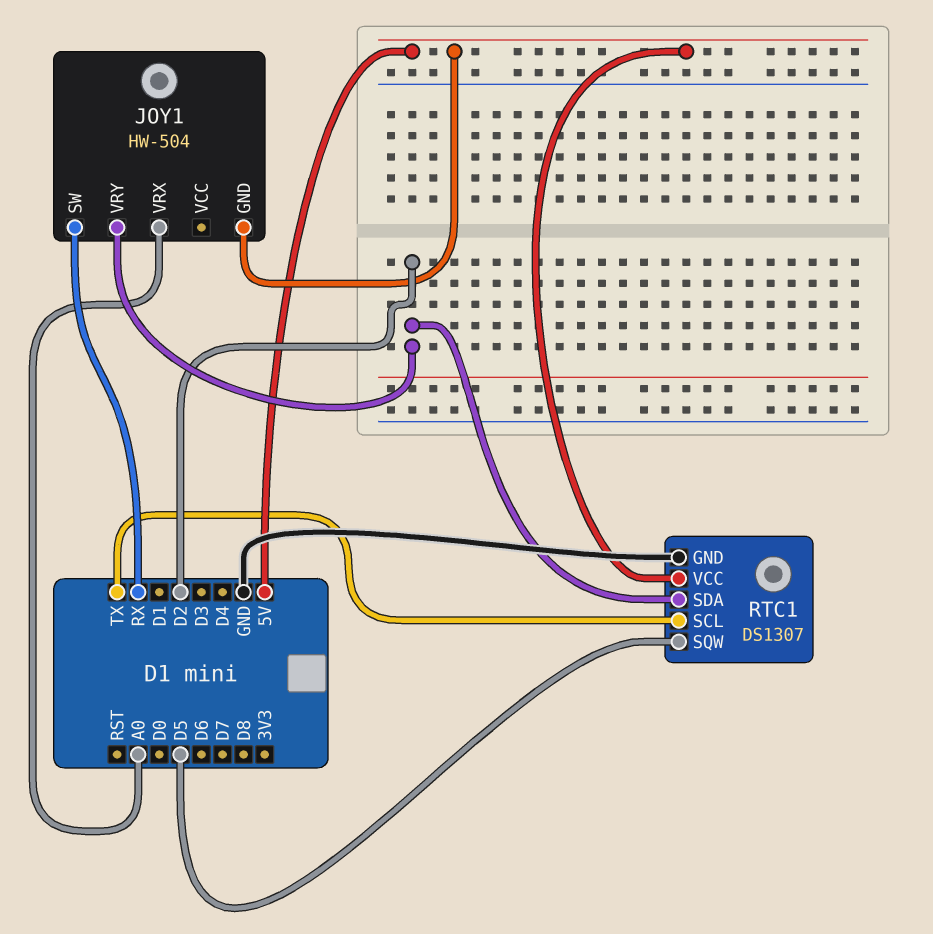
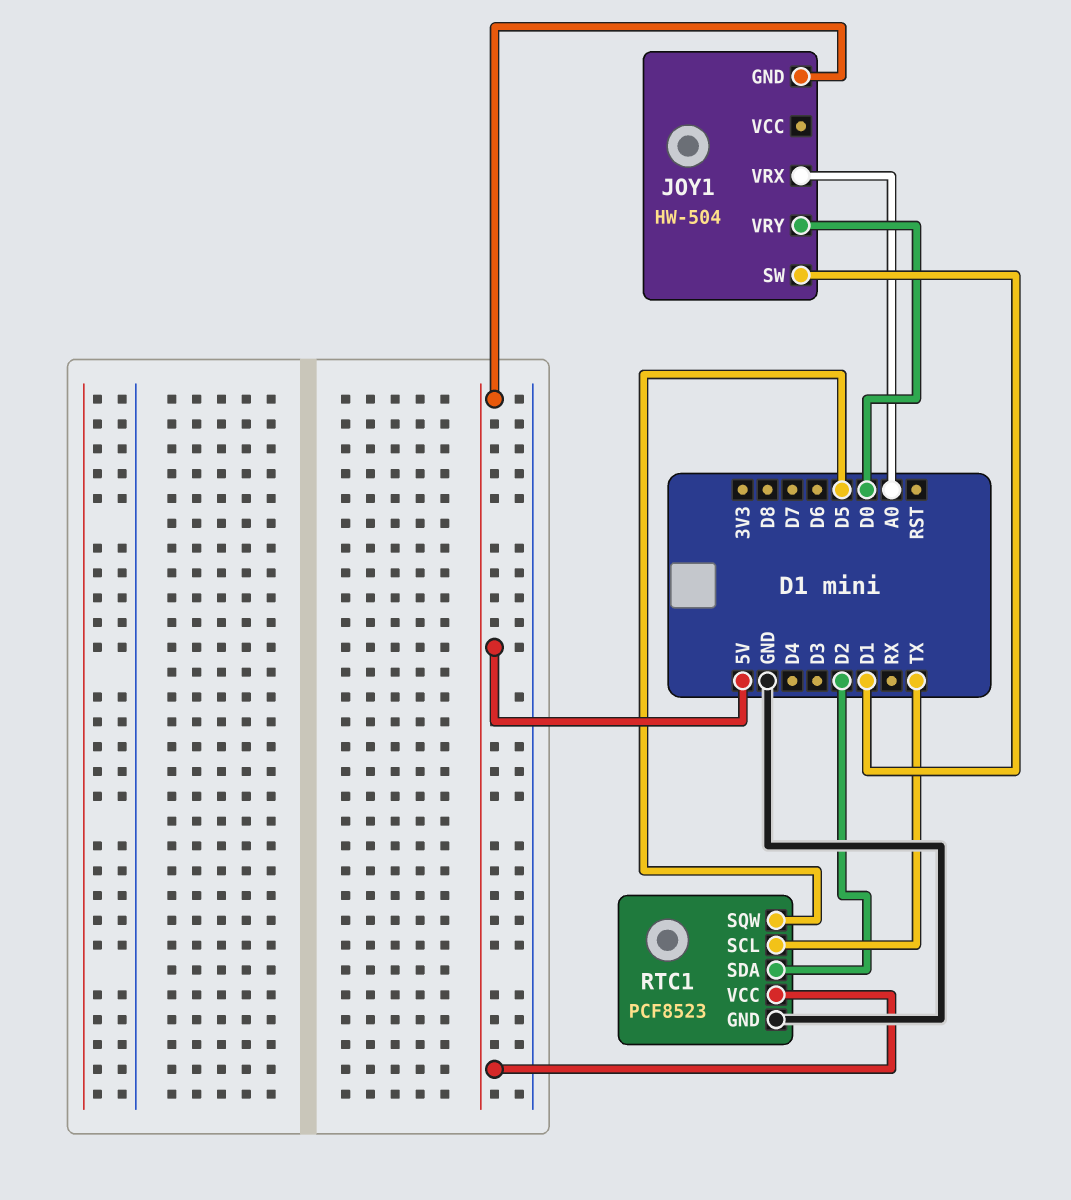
JOY1 pin SW: RX -> D1
JOY1 pin VRY: D2 -> D0
RTC1: DS1307 -> PCF8523

